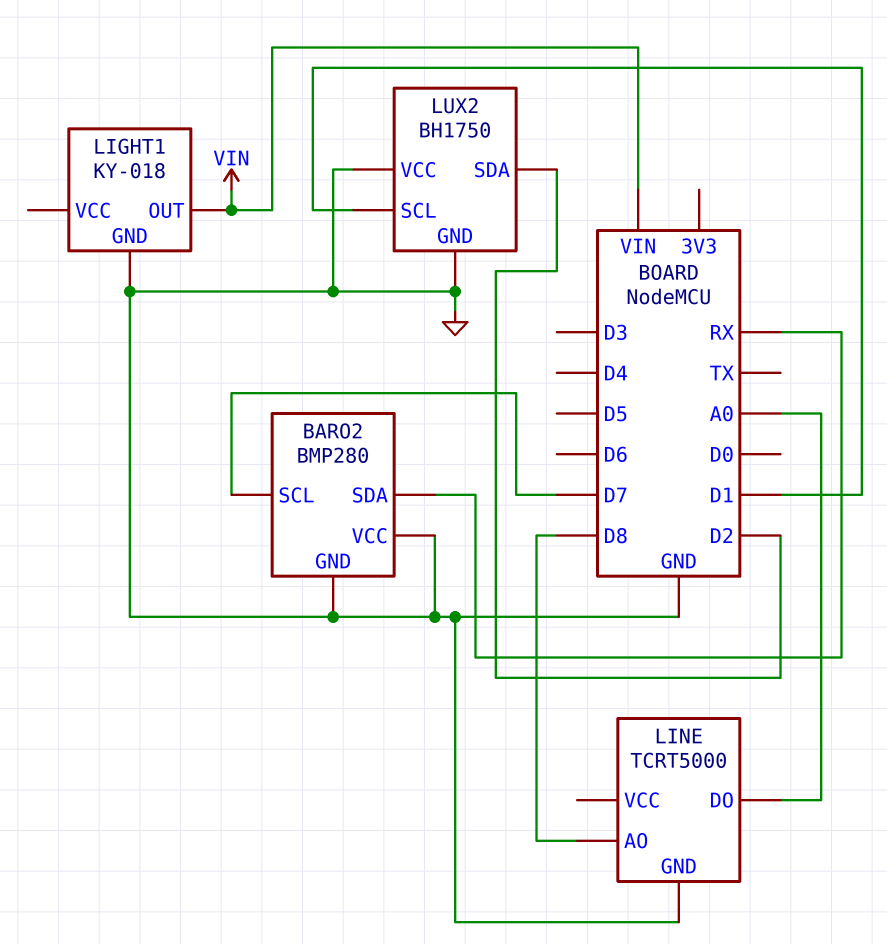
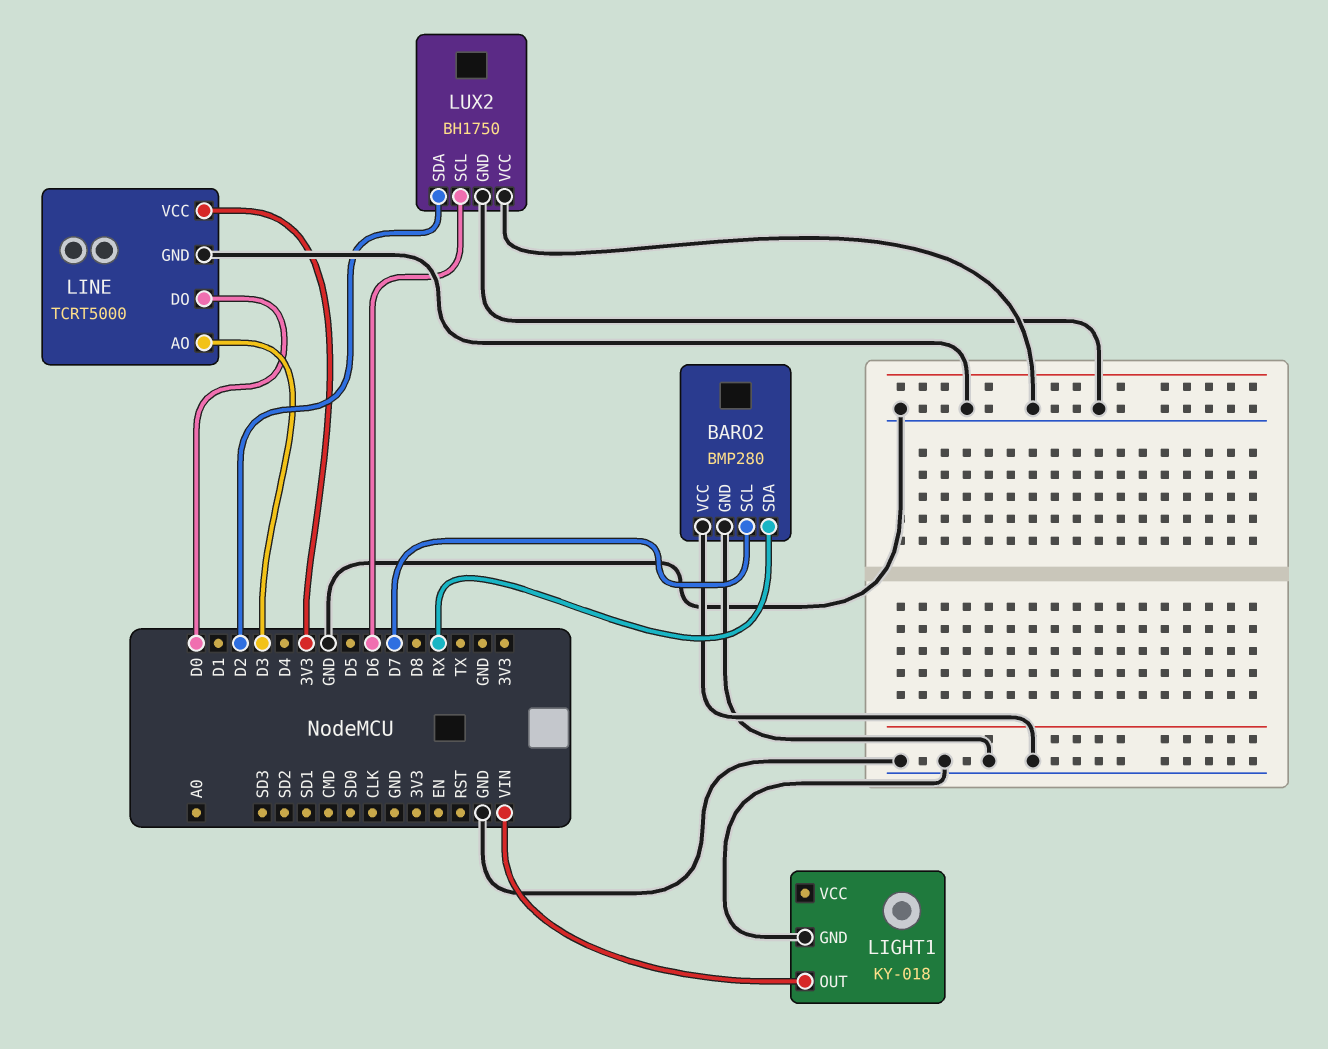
LINE pin AO: D8 -> D3
LINE pin DO: A0 -> D0
LINE pin VCC: none -> 3V3
LUX2 pin SCL: D1 -> D6

